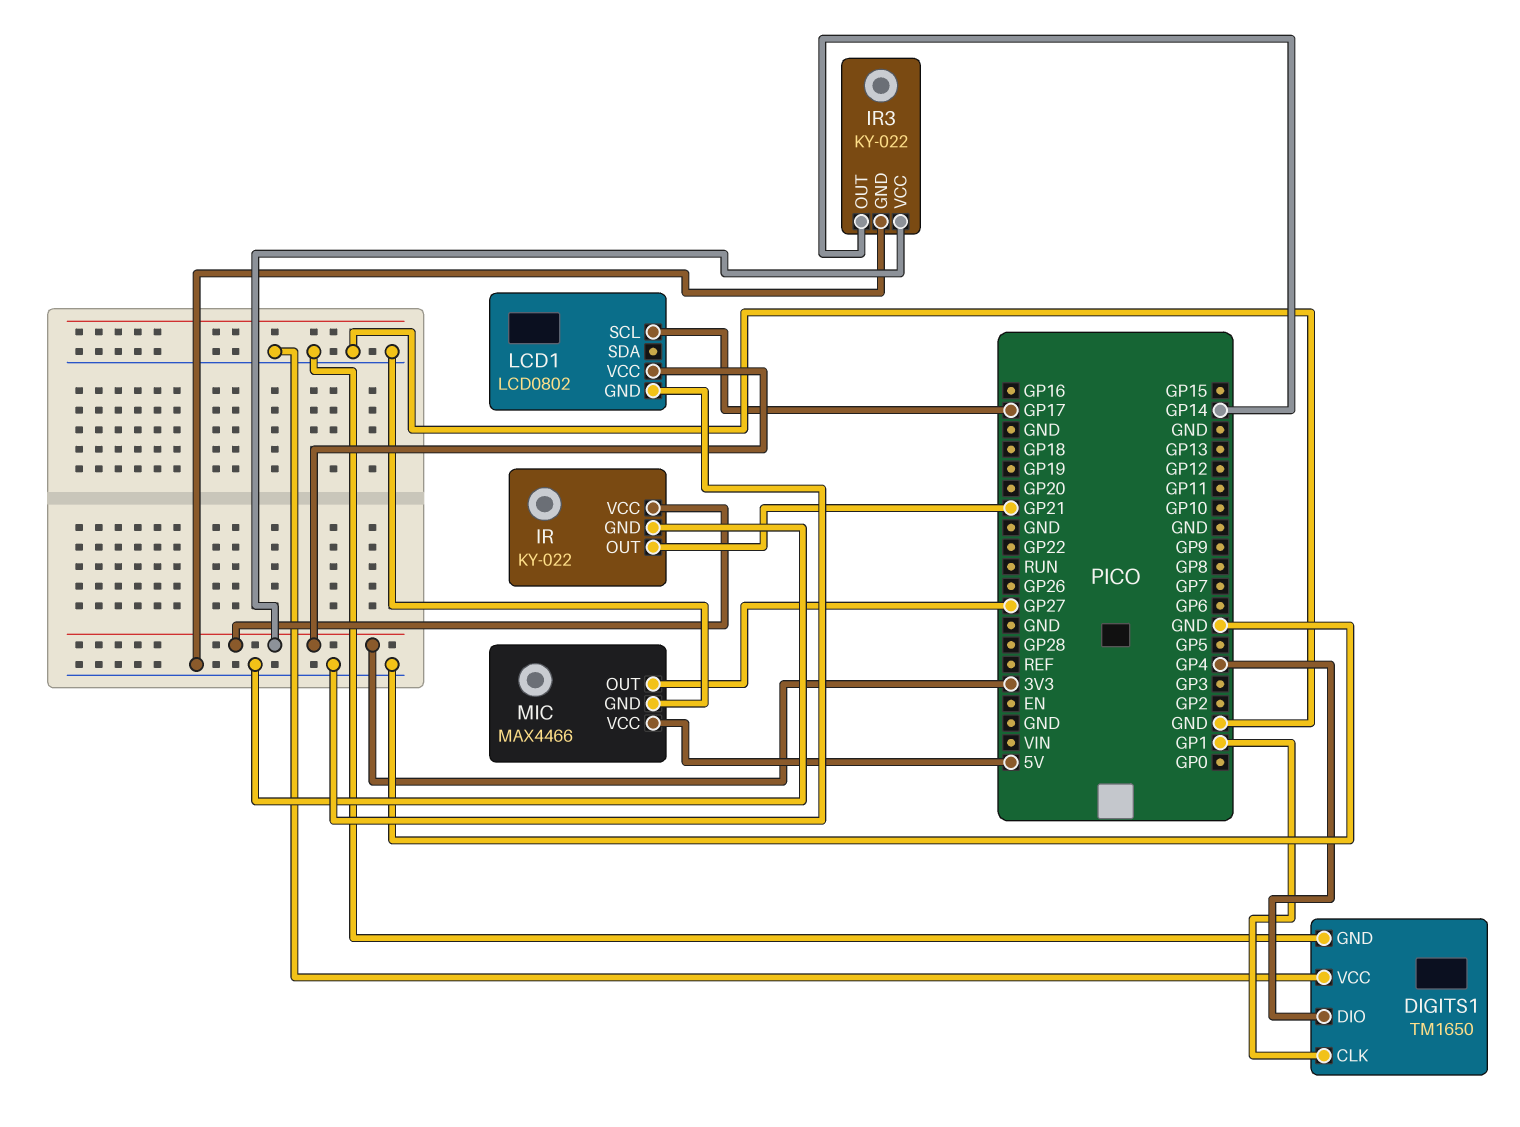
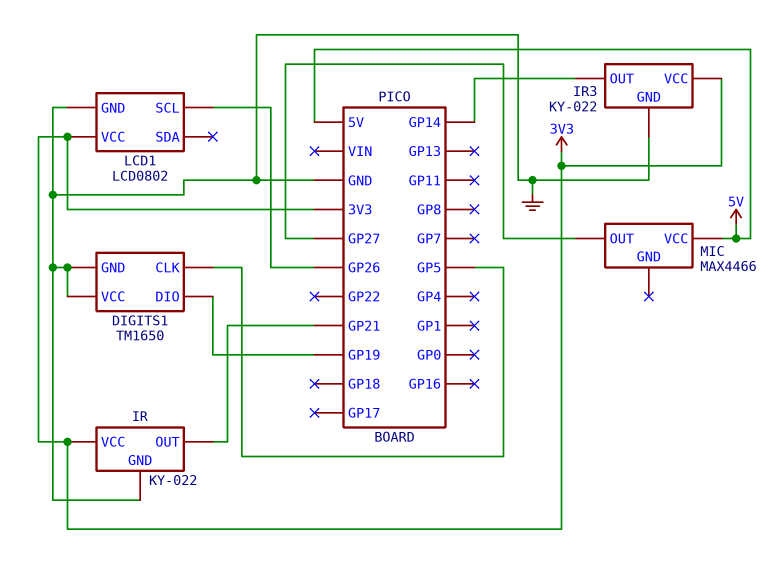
DIGITS1 pin CLK: GP1 -> GP5
DIGITS1 pin DIO: GP4 -> GP19
LCD1 pin SCL: GP17 -> GP26
MIC pin GND: GND -> none

